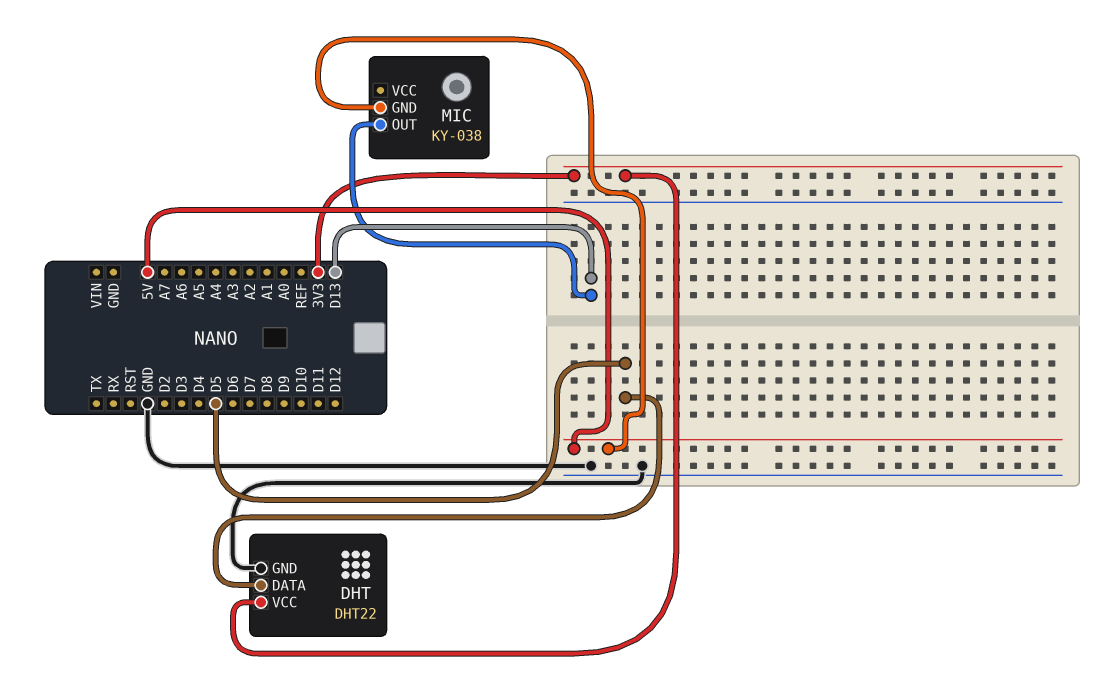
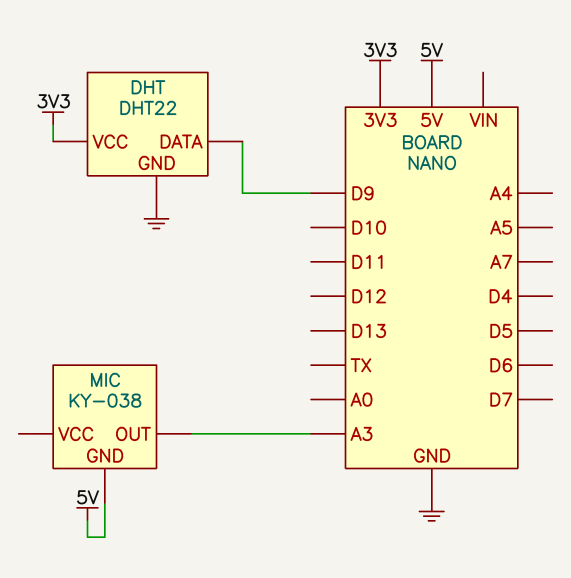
DHT pin DATA: D5 -> D9
MIC pin OUT: D13 -> A3

